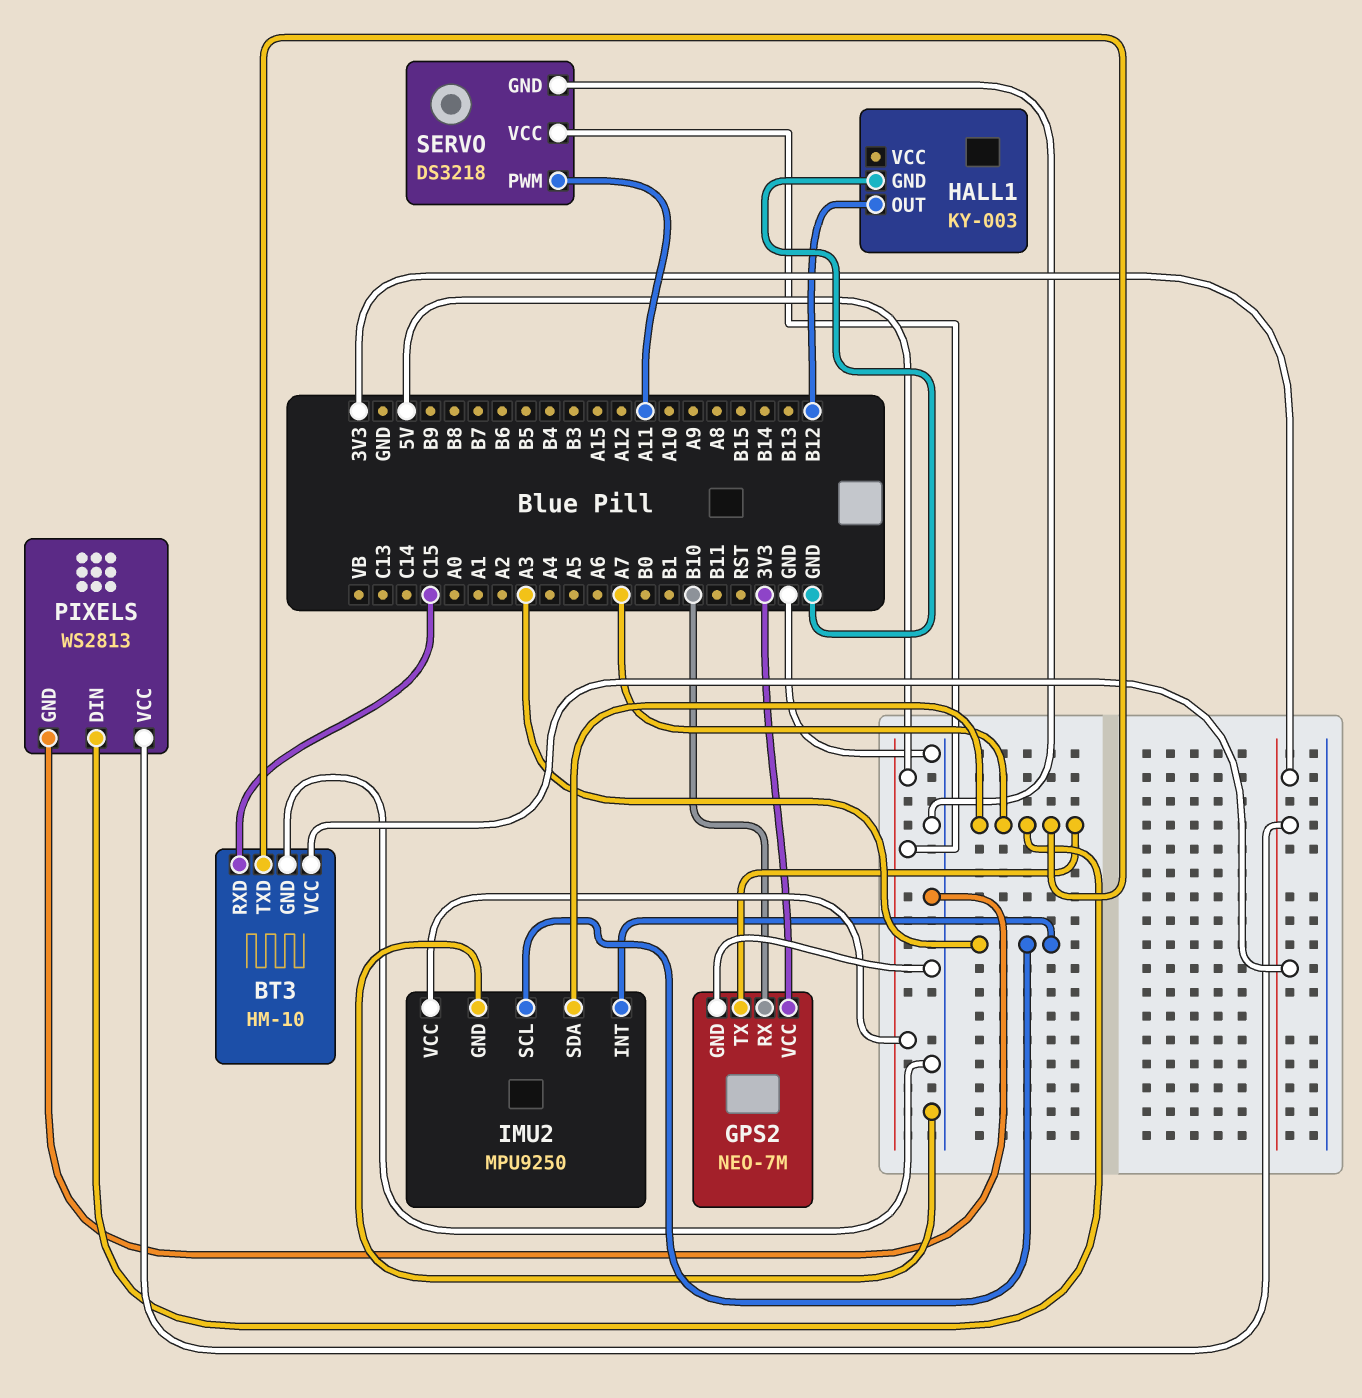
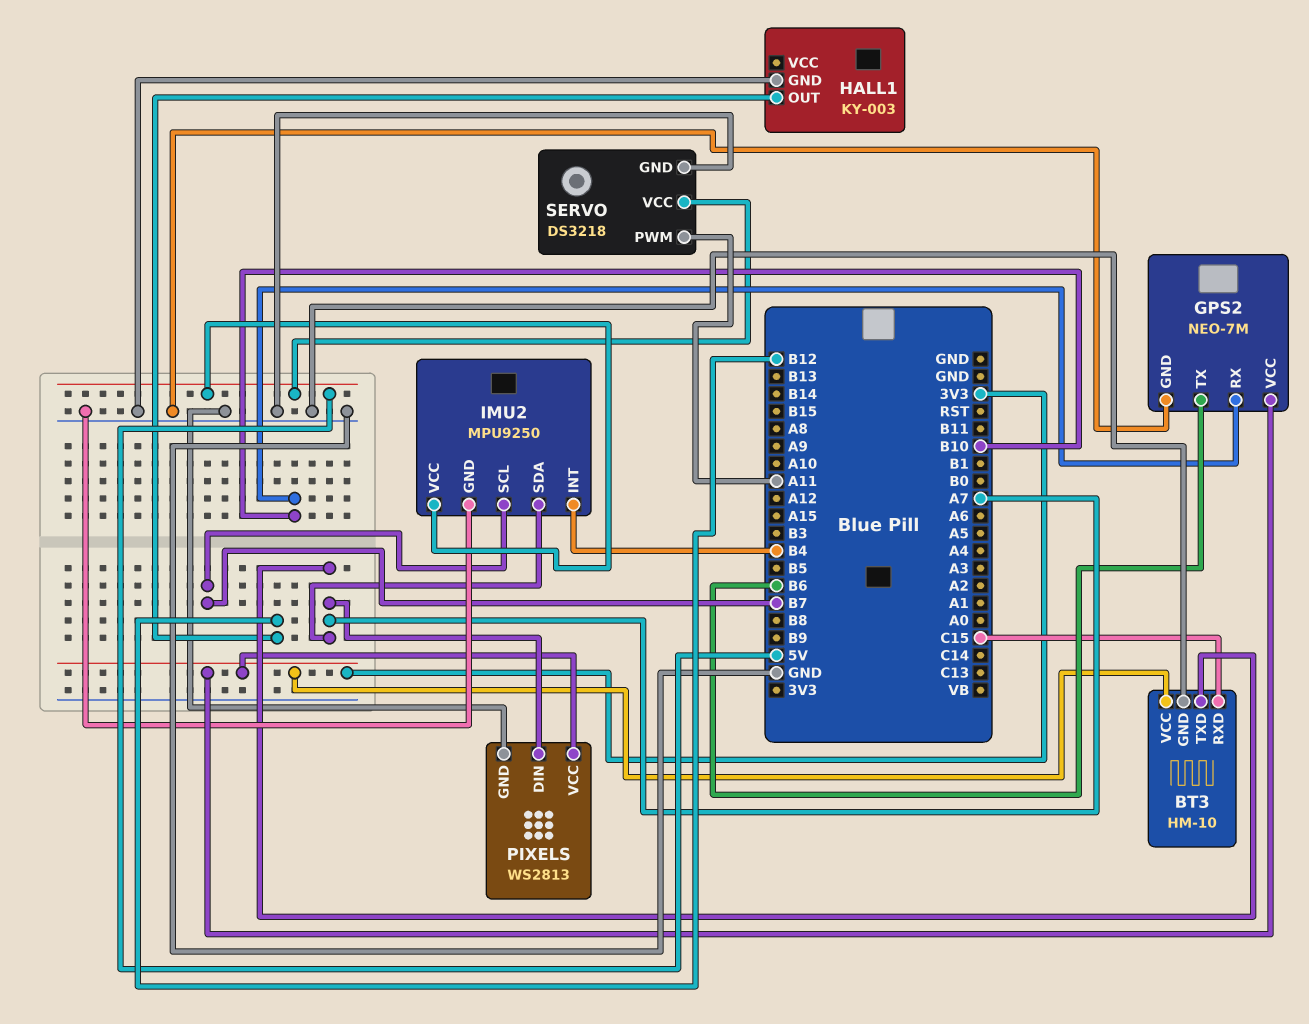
GPS2 pin TX: A7 -> B6
IMU2 pin INT: A3 -> B4
IMU2 pin SCL: A3 -> B7

